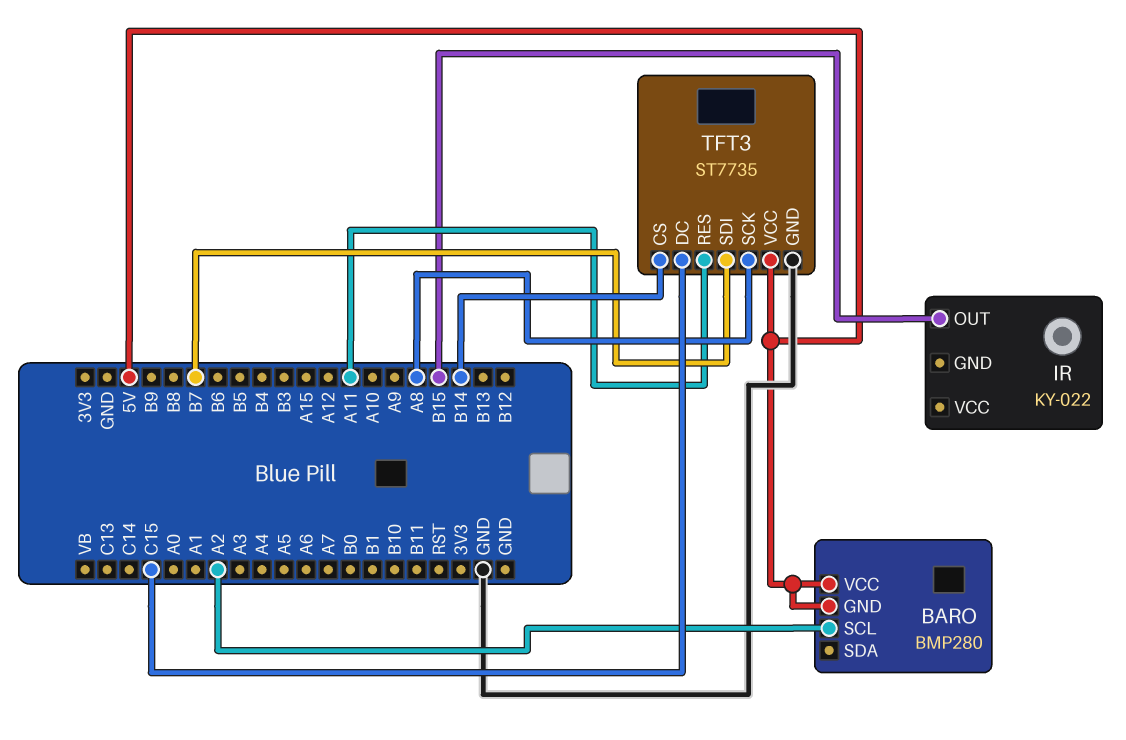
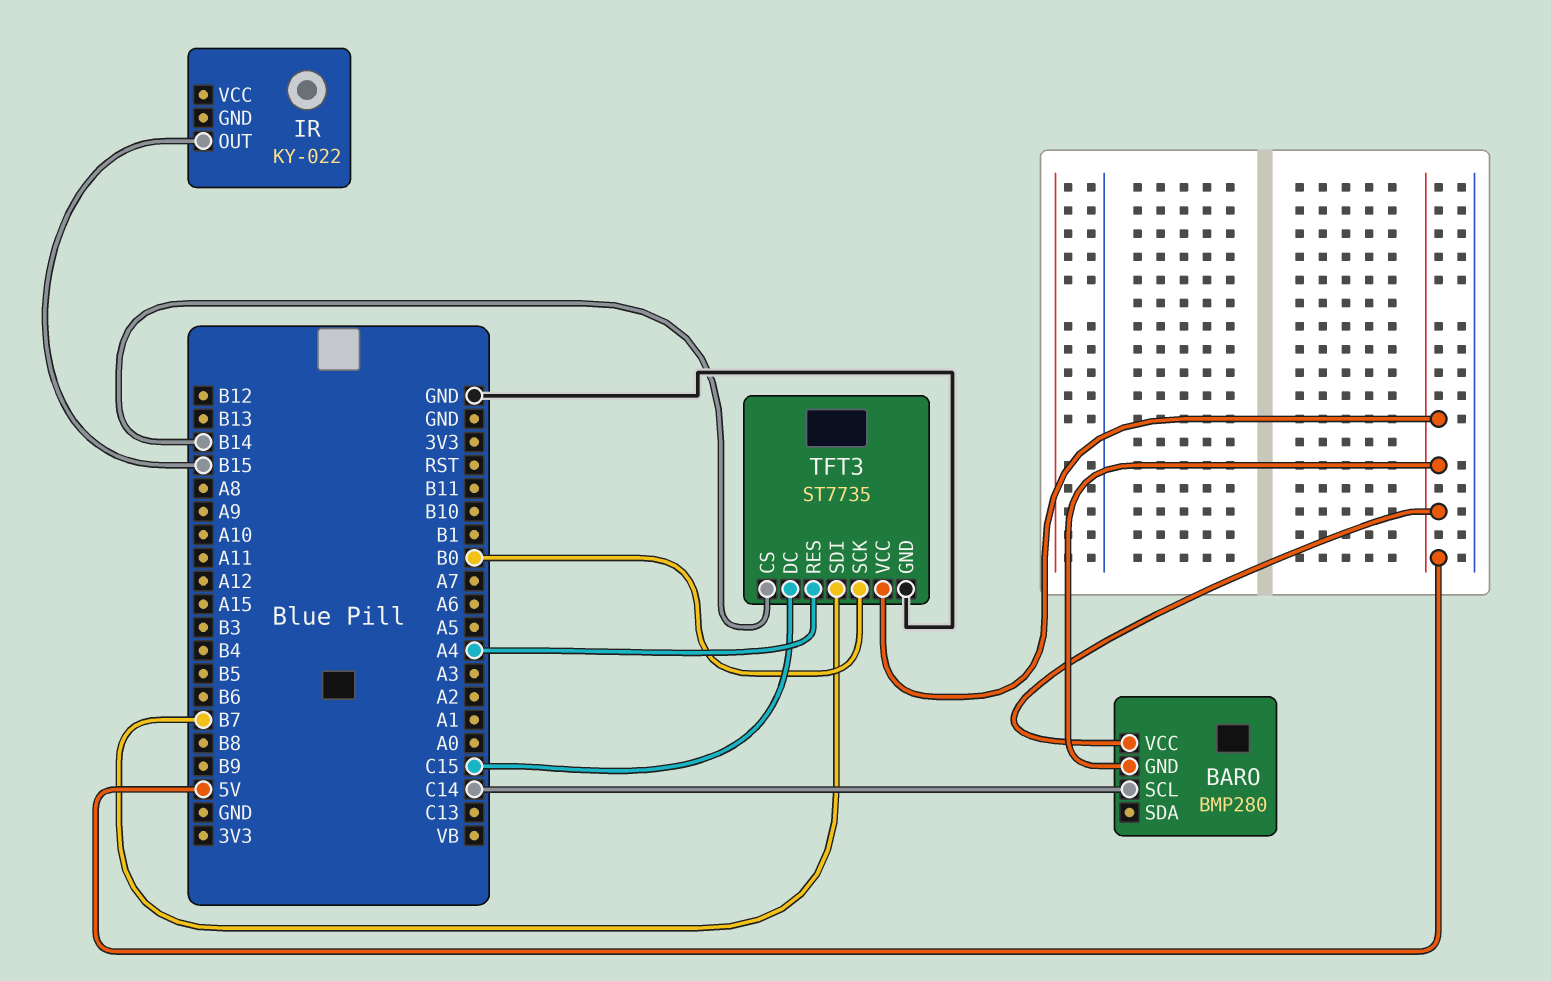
BARO pin SCL: A2 -> C14
TFT3 pin RES: A11 -> A4
TFT3 pin SCK: A8 -> B0

